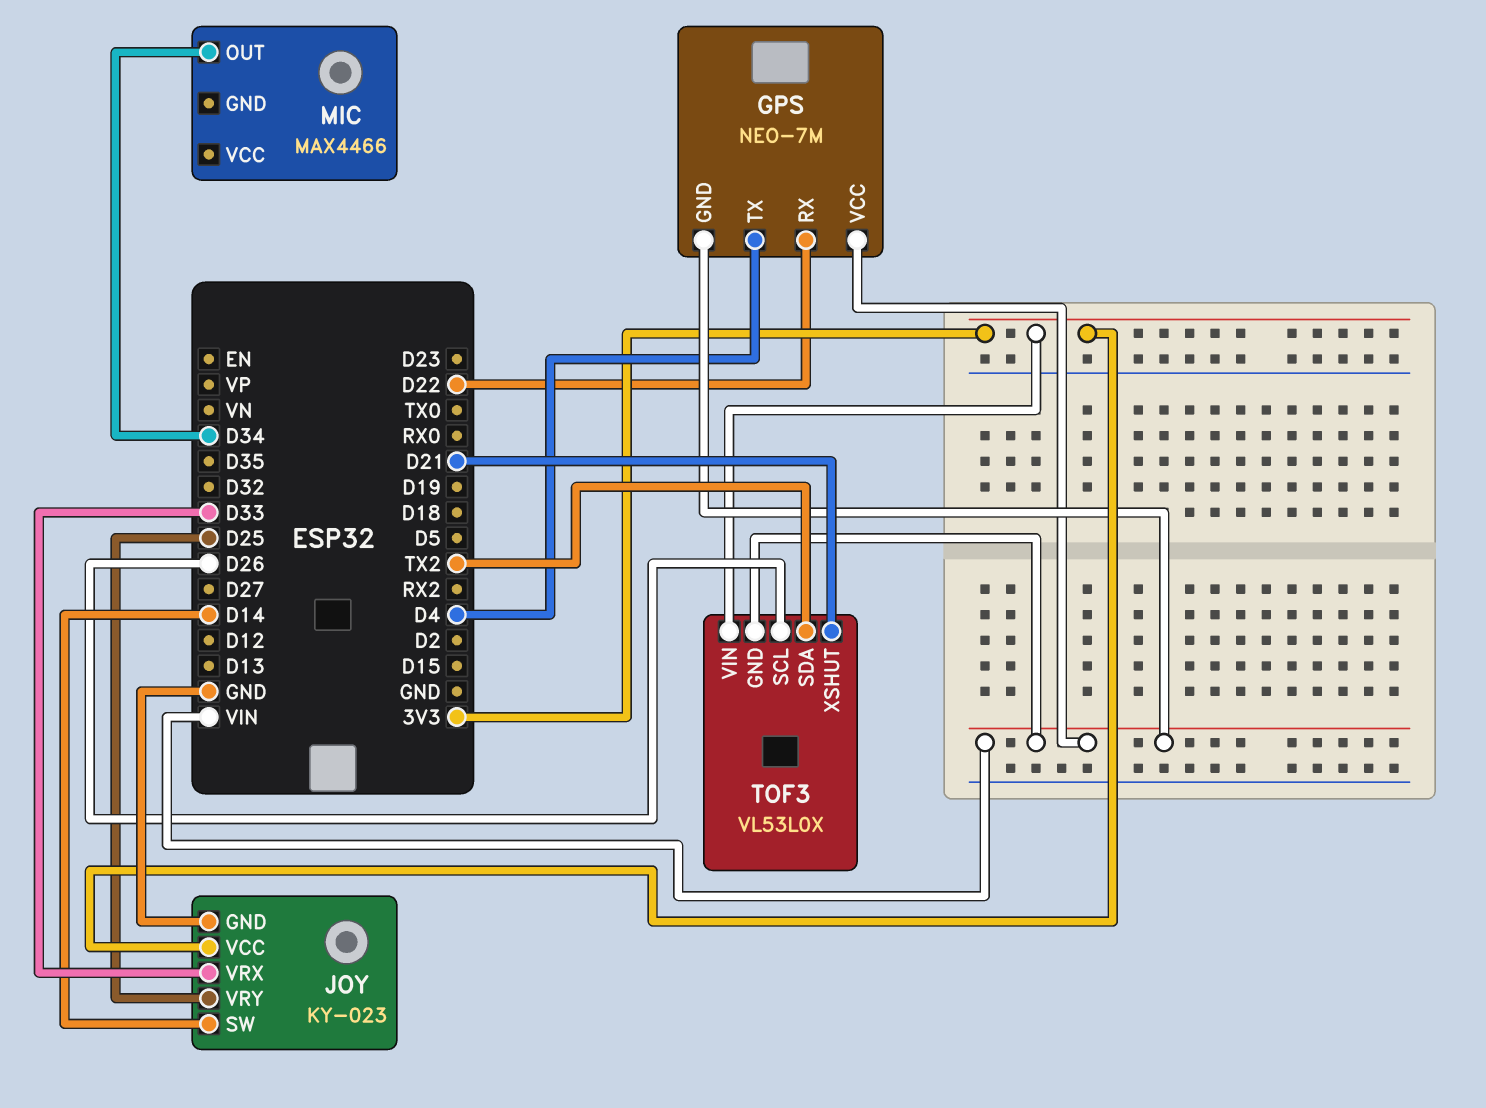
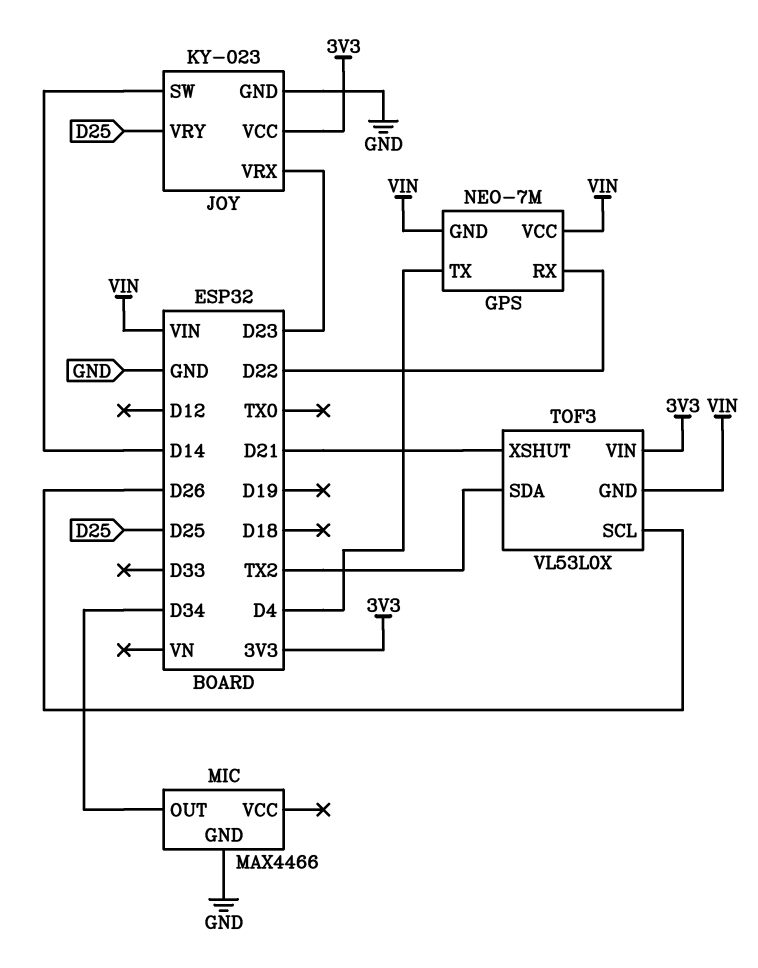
JOY pin VRX: D33 -> D23
MIC pin GND: none -> GND

